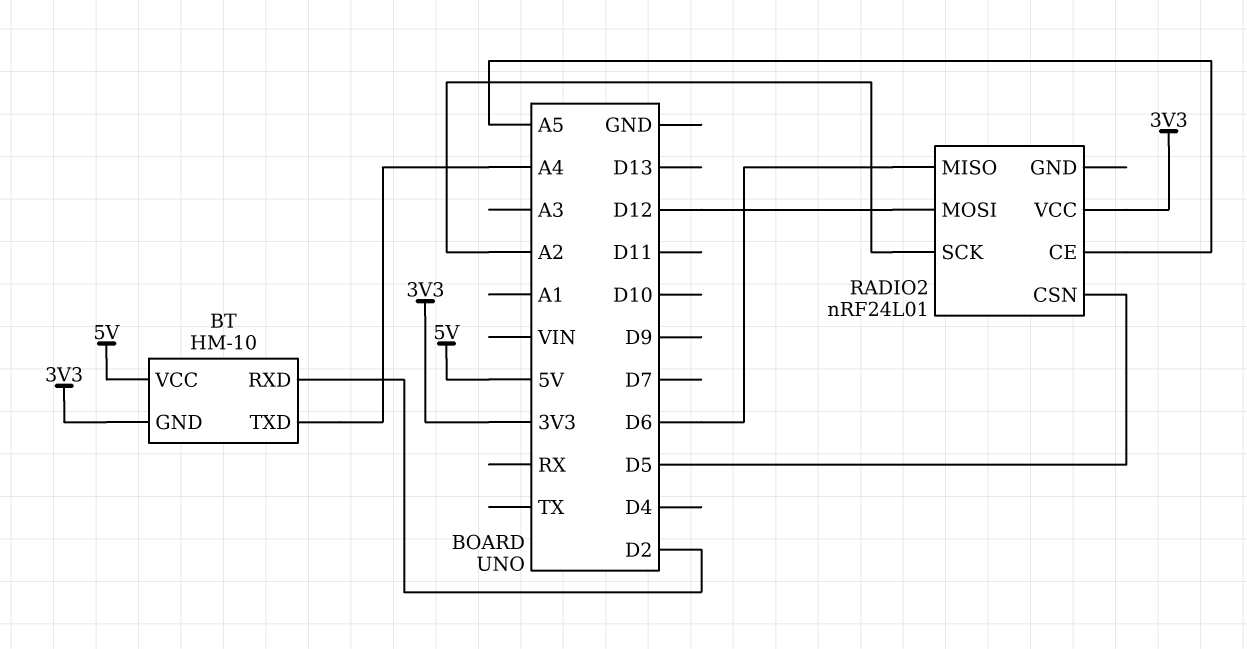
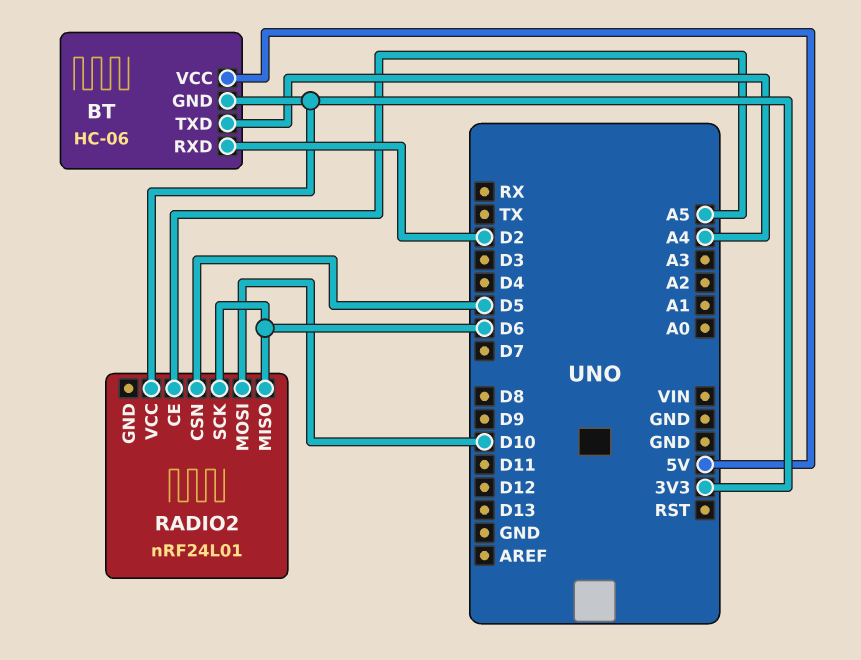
BT: HM-10 -> HC-06
RADIO2 pin MOSI: D12 -> D10
RADIO2 pin SCK: A2 -> D6

